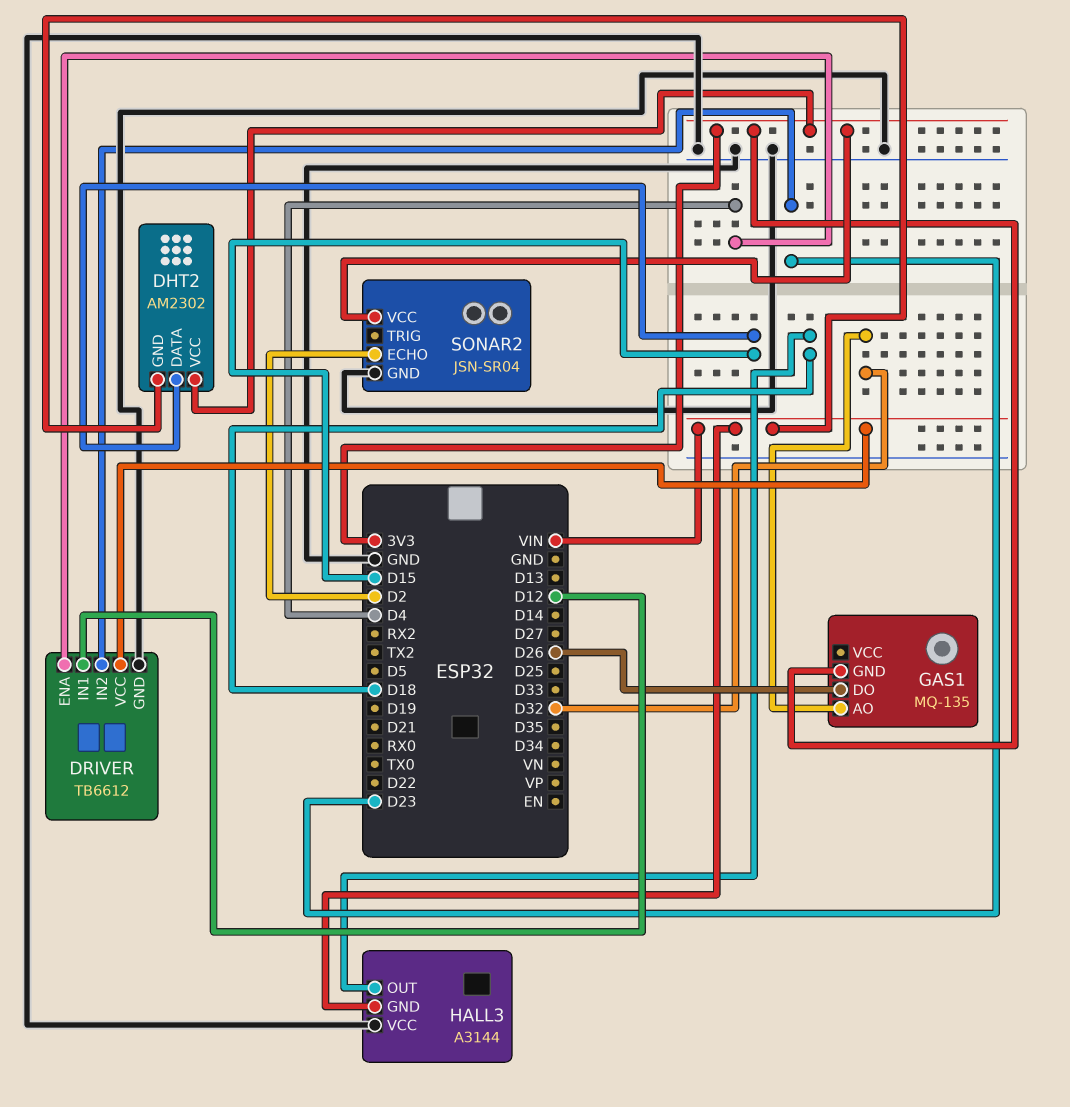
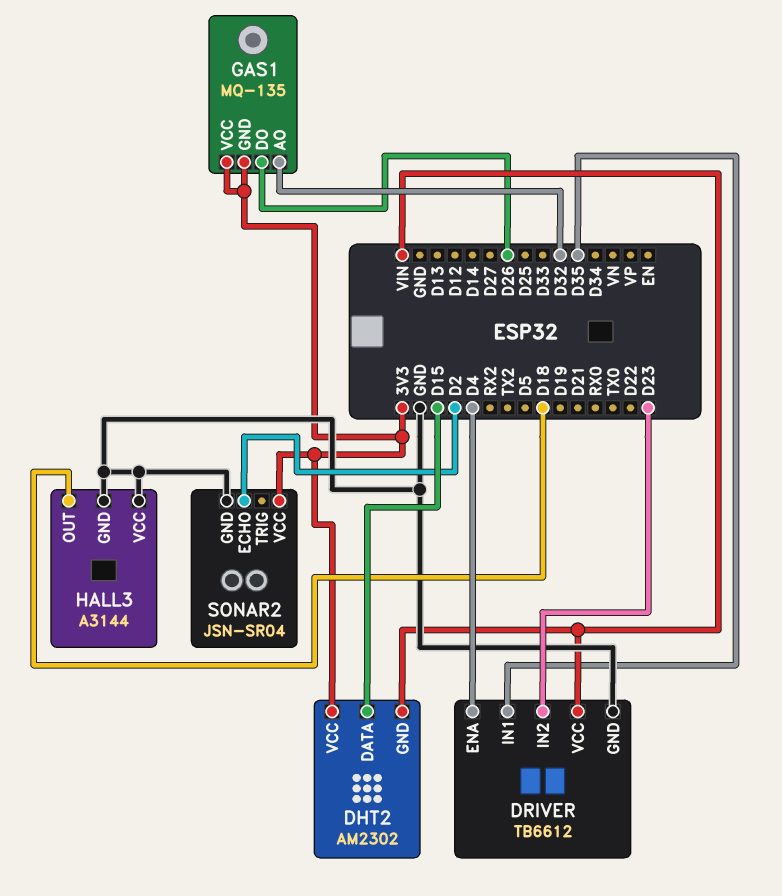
DRIVER pin IN1: D12 -> D35
GAS1 pin VCC: none -> 3V3
HALL3 pin GND: VIN -> GND

